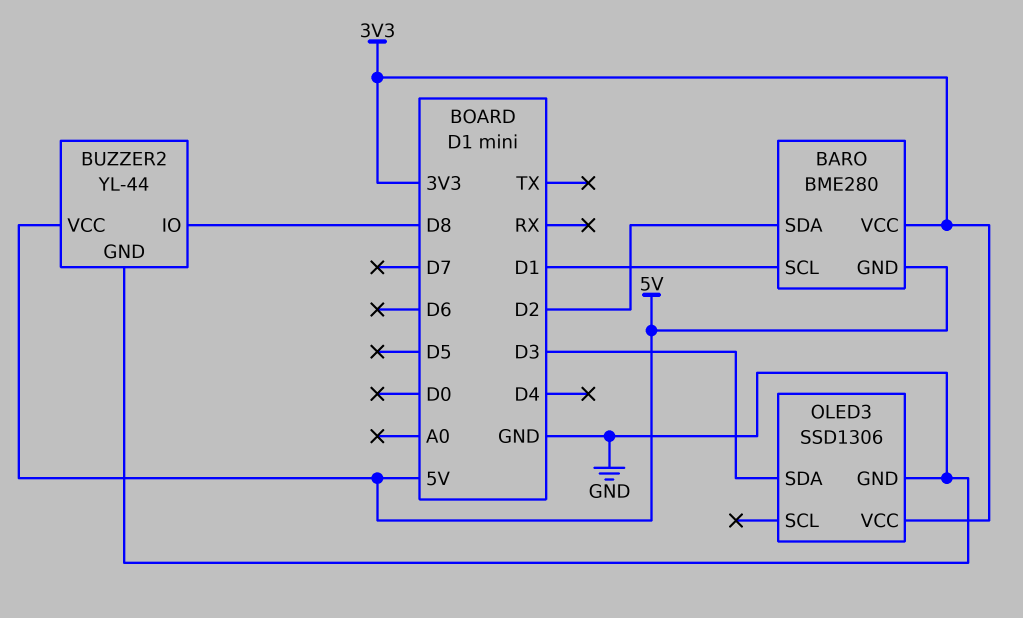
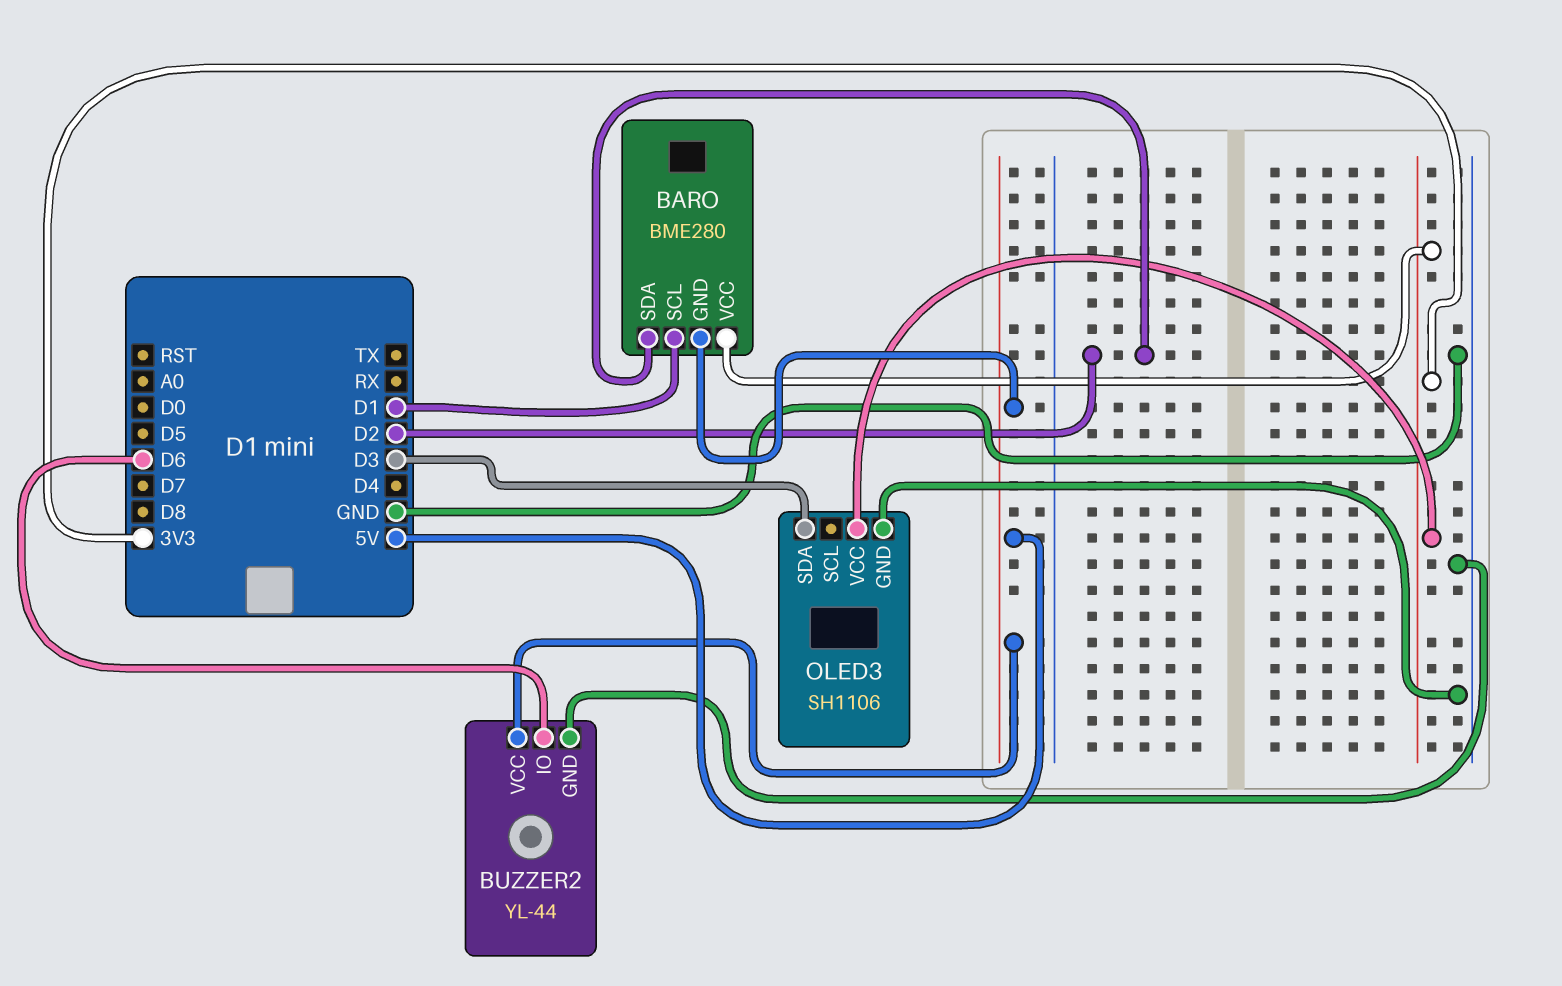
BUZZER2 pin IO: D8 -> D6
OLED3: SSD1306 -> SH1106

